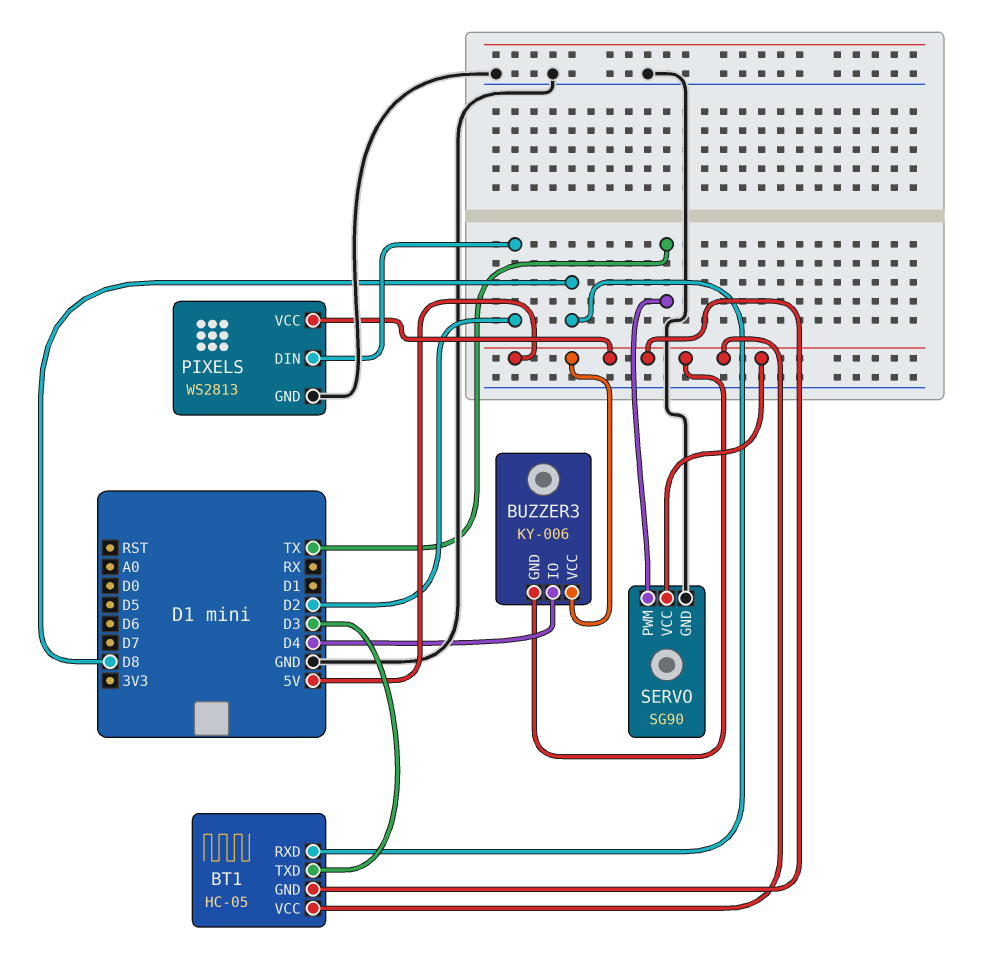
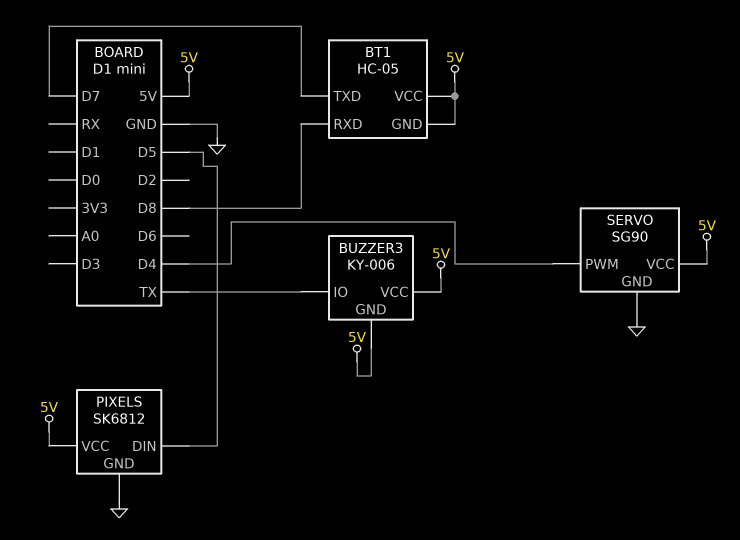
BT1 pin TXD: D3 -> D7
BUZZER3 pin IO: D4 -> TX
PIXELS: WS2813 -> SK6812
PIXELS pin DIN: D2 -> D5
SERVO pin PWM: TX -> D4

